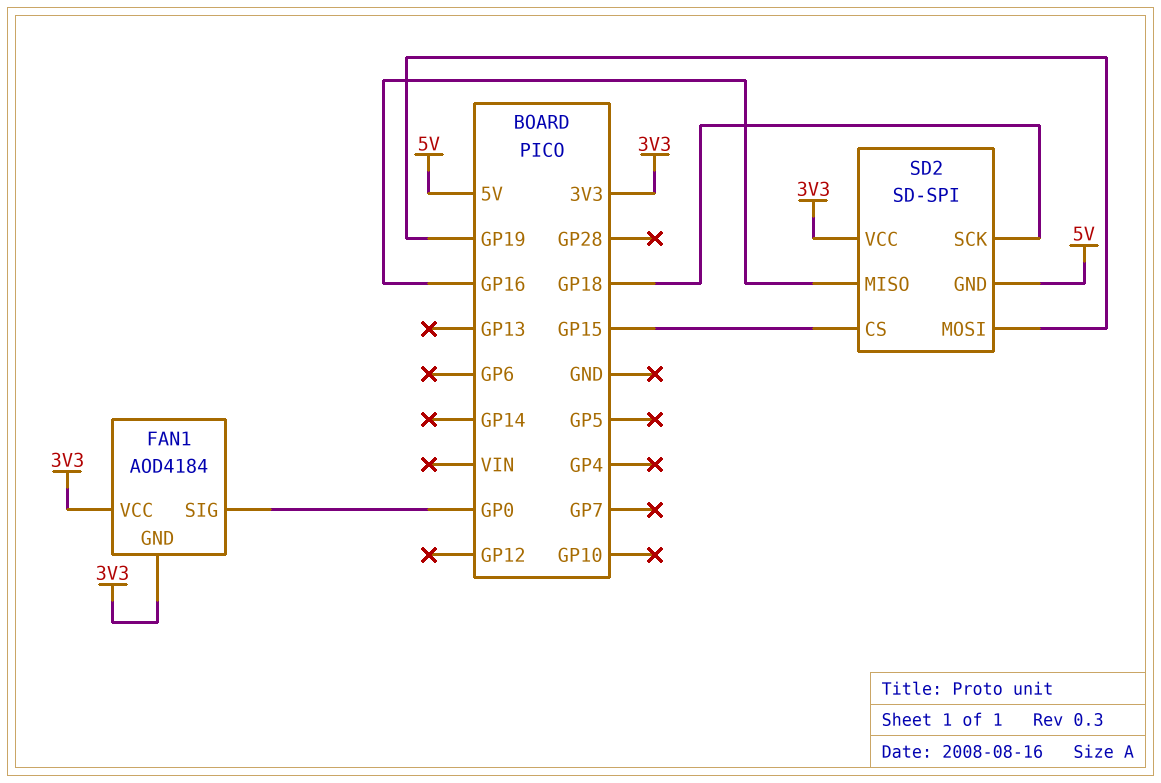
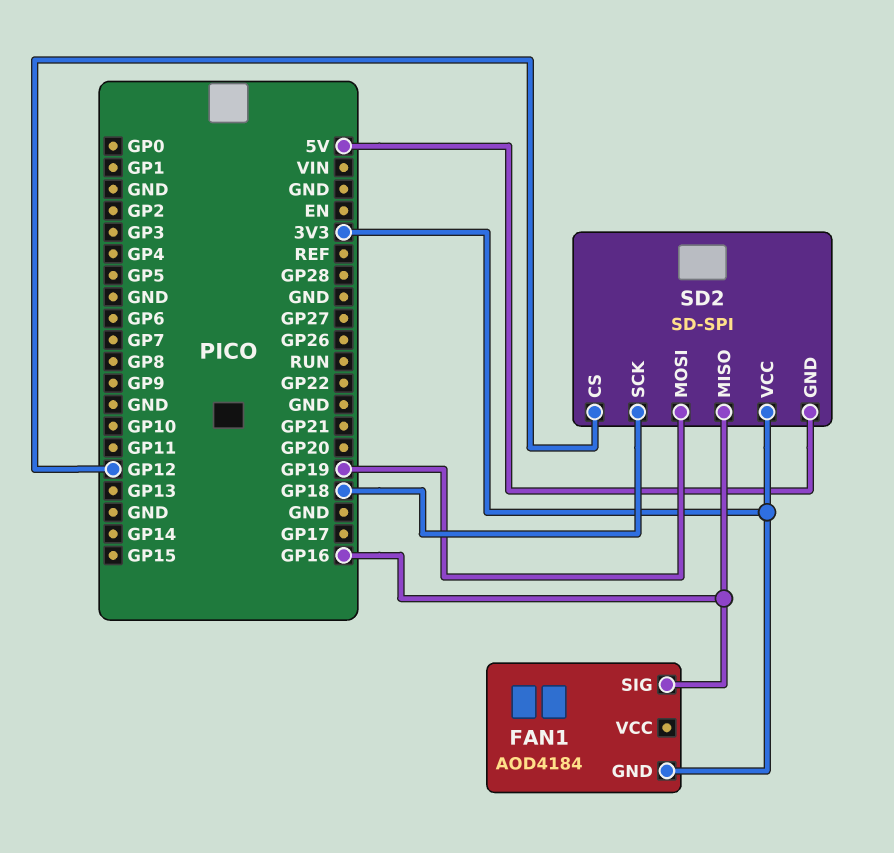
FAN1 pin SIG: GP0 -> GP16
FAN1 pin VCC: 3V3 -> none
SD2 pin CS: GP15 -> GP12

